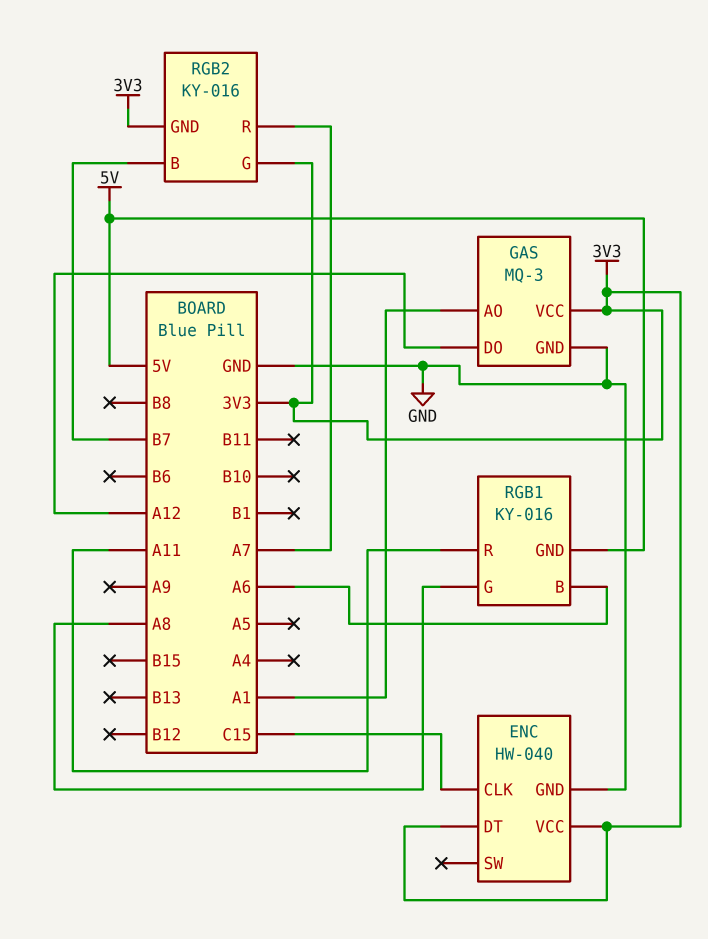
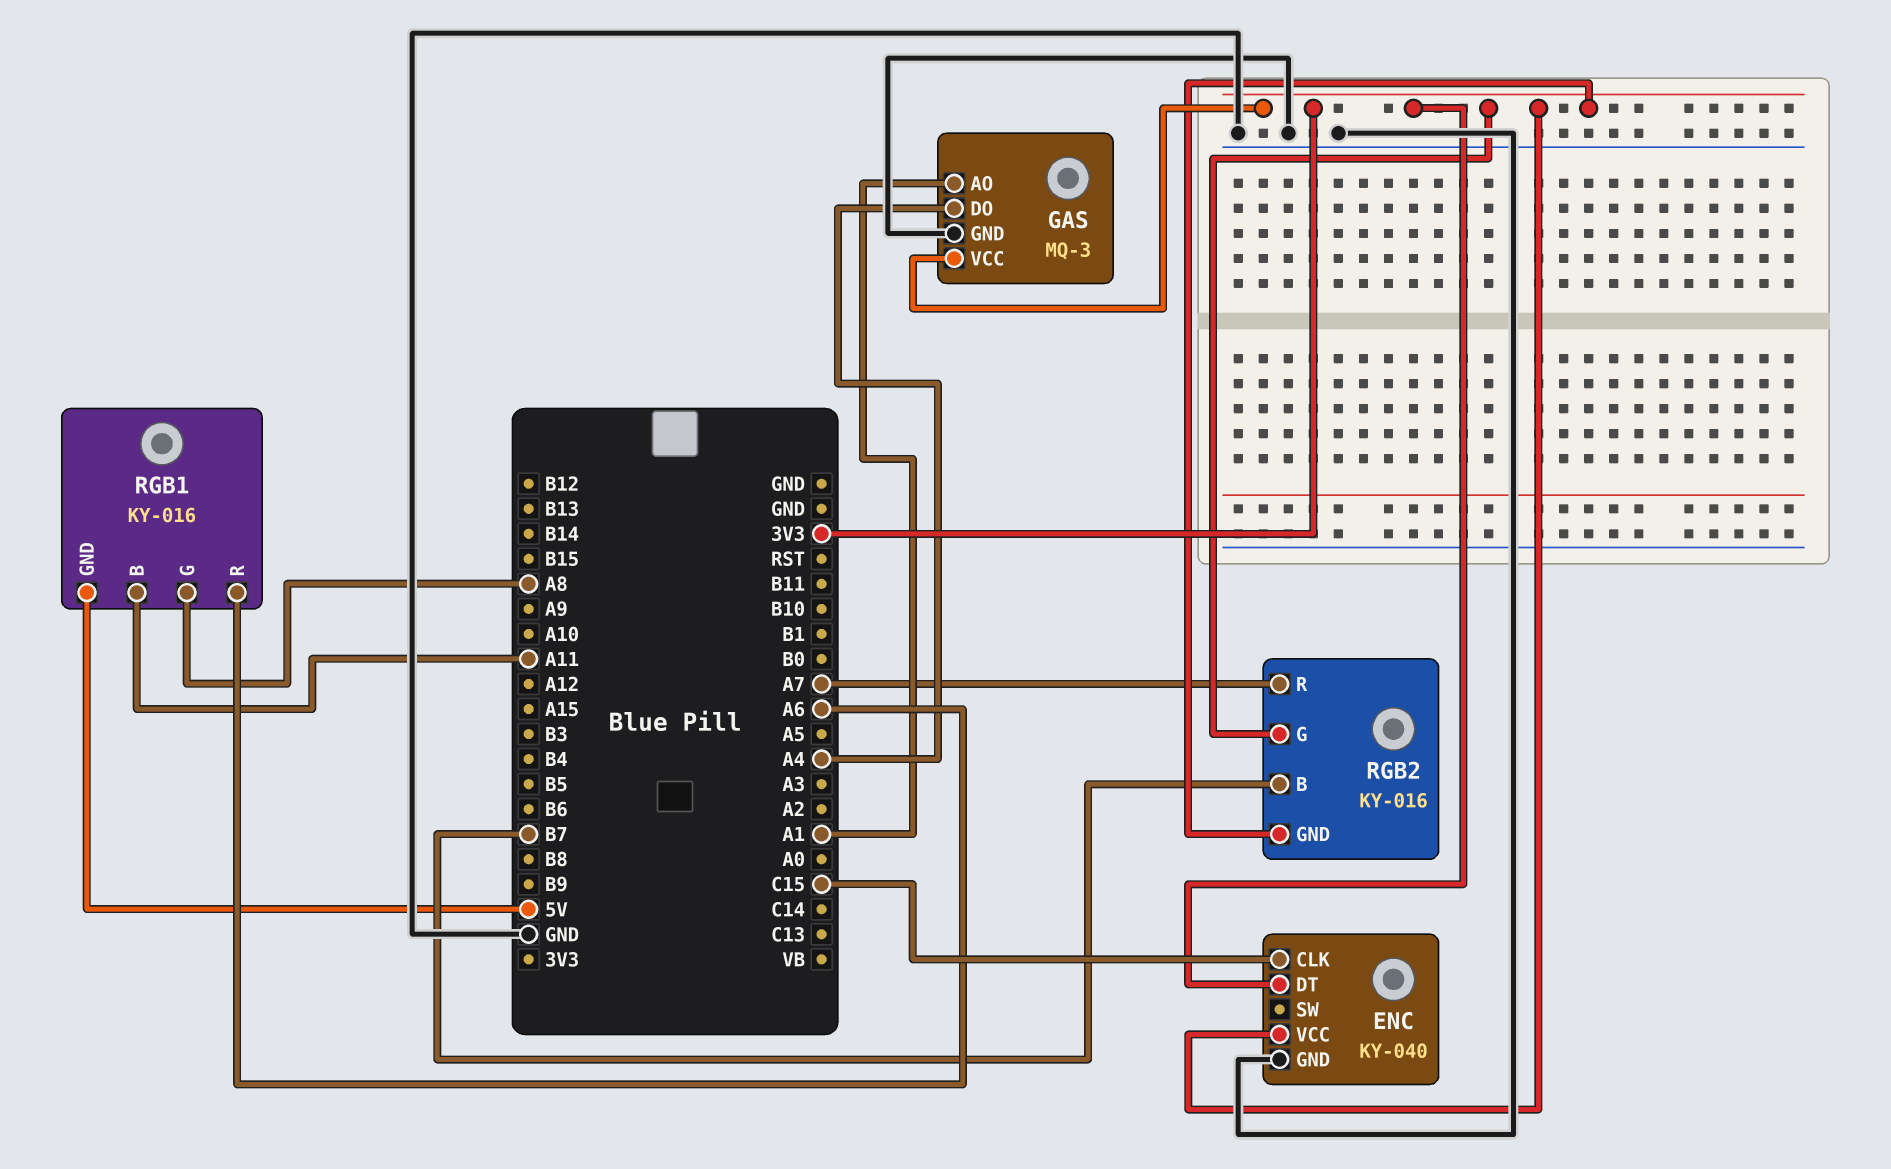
ENC: HW-040 -> KY-040
GAS pin DO: A12 -> A4
RGB1 pin B: A6 -> A11
RGB1 pin R: A11 -> A6

